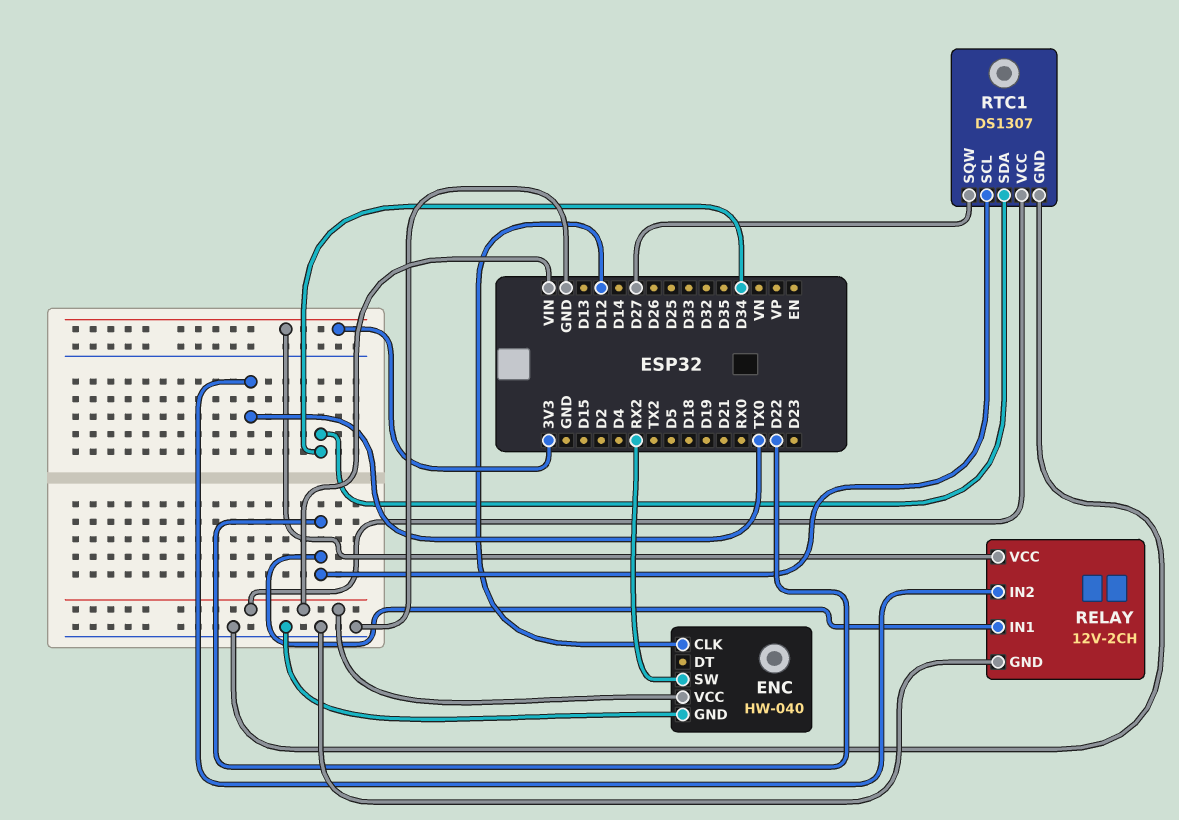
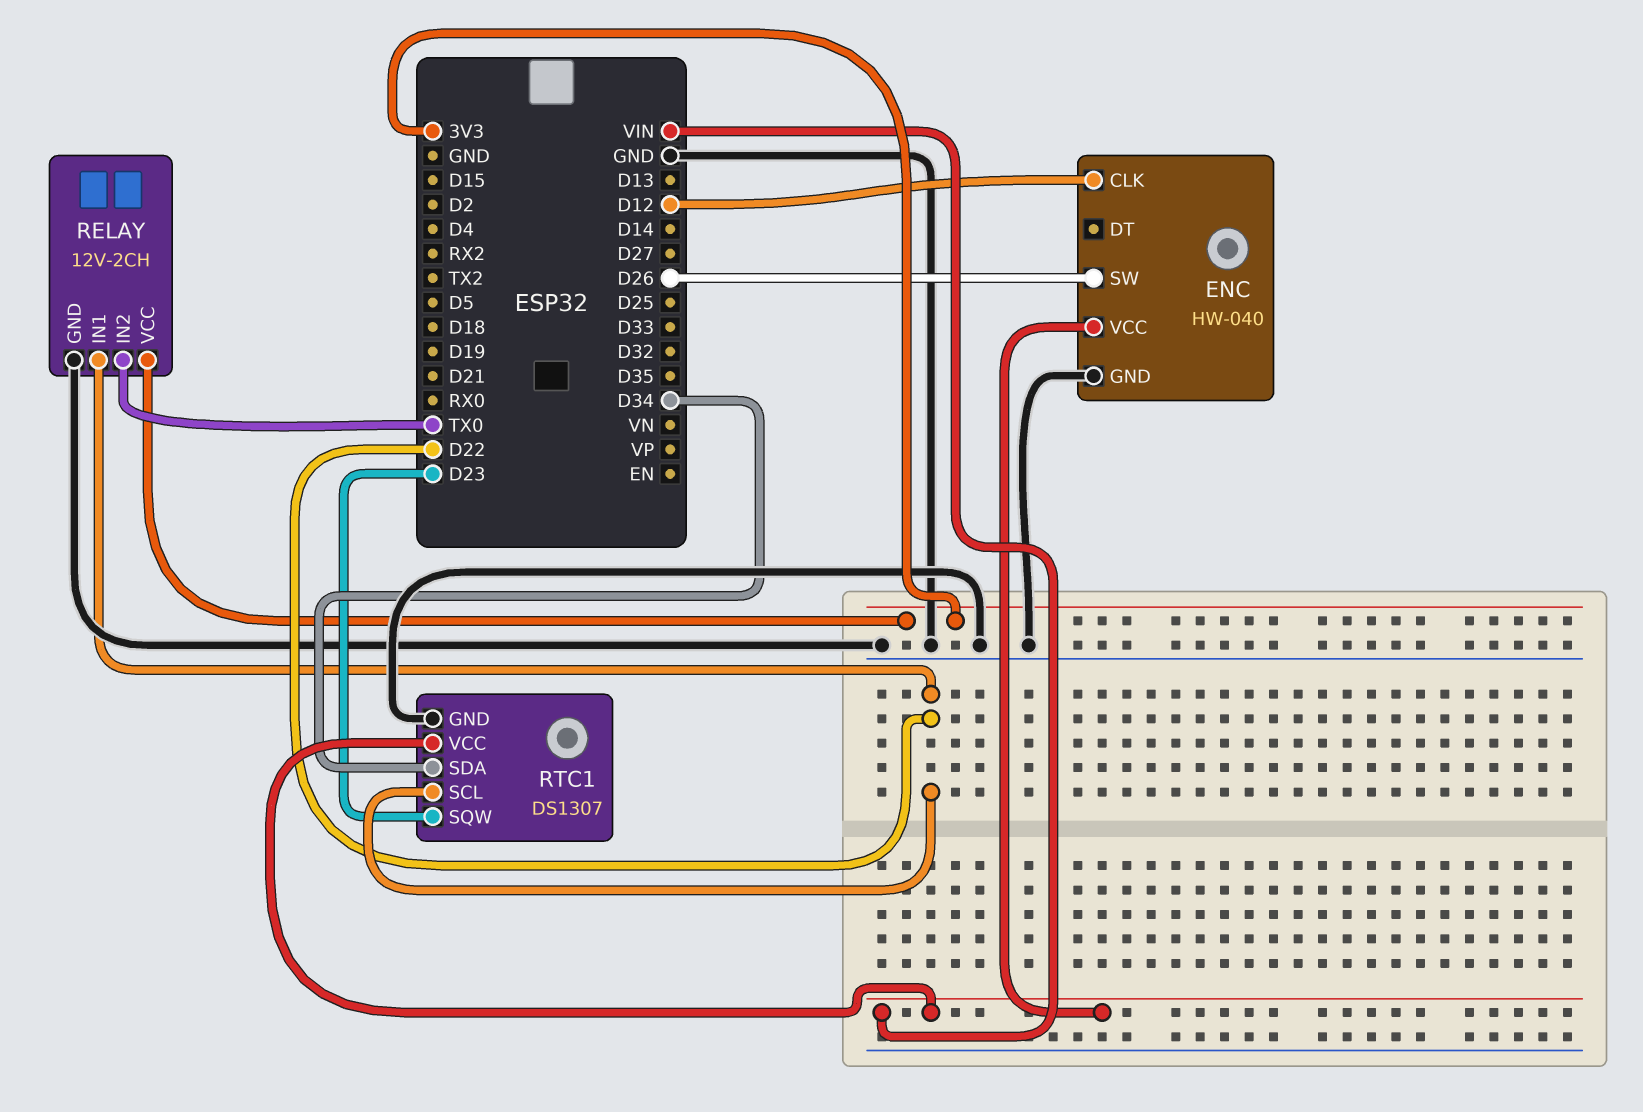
ENC pin SW: RX2 -> D26
RTC1 pin SQW: D27 -> D23

